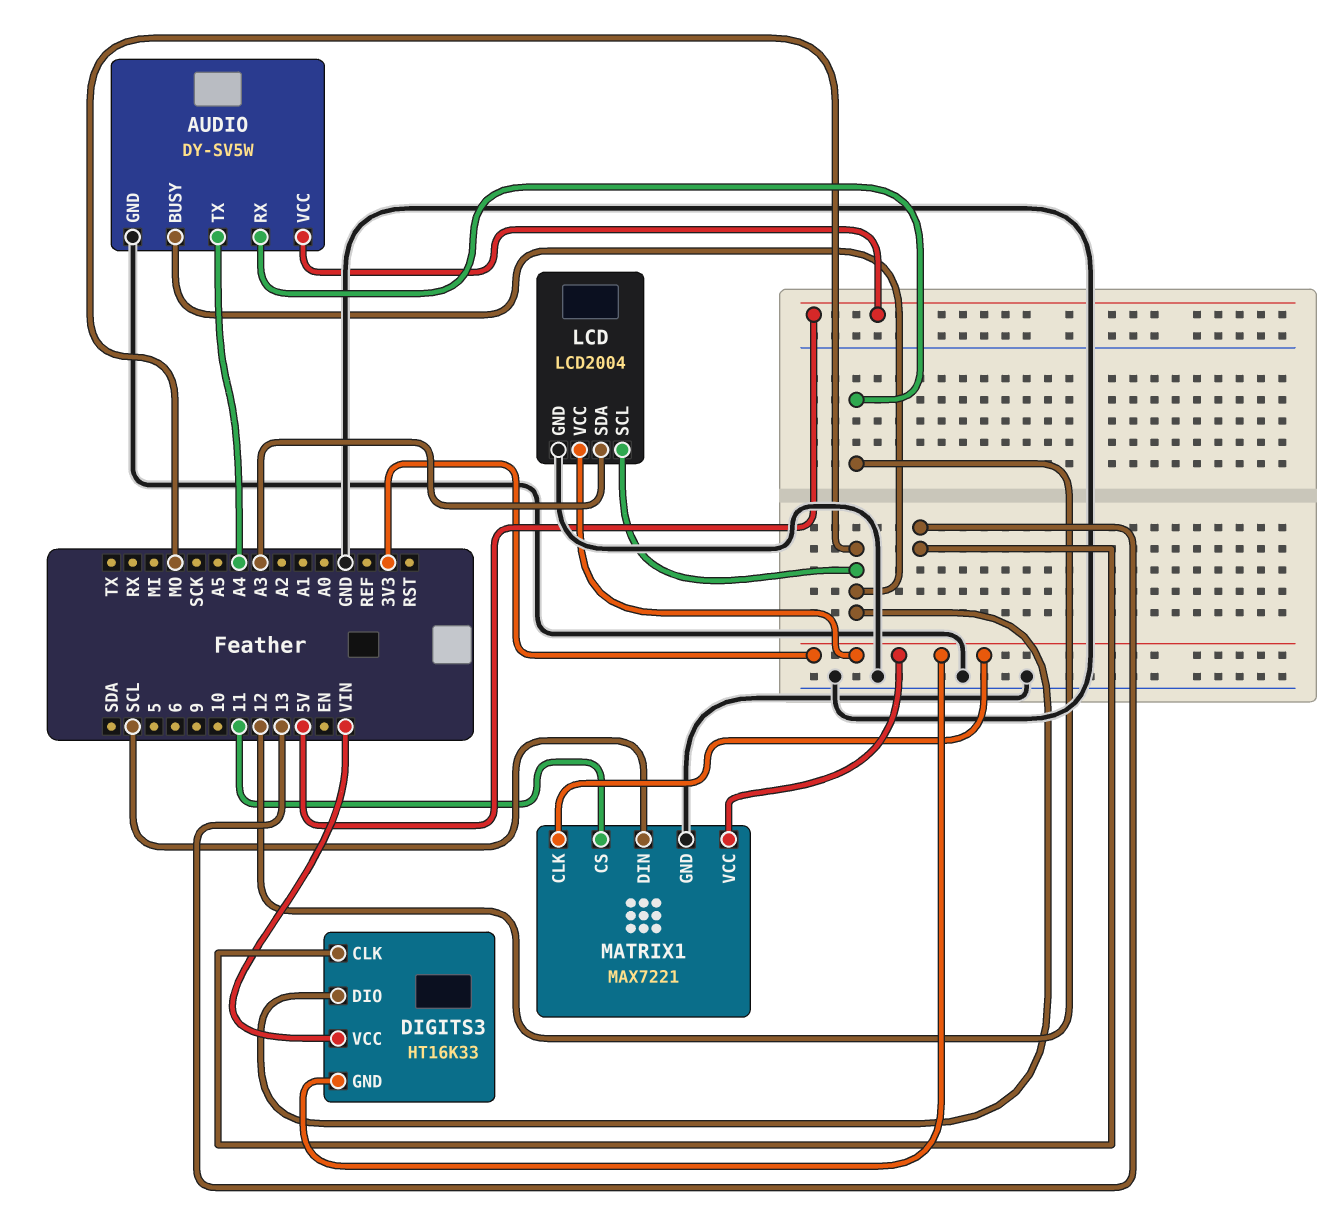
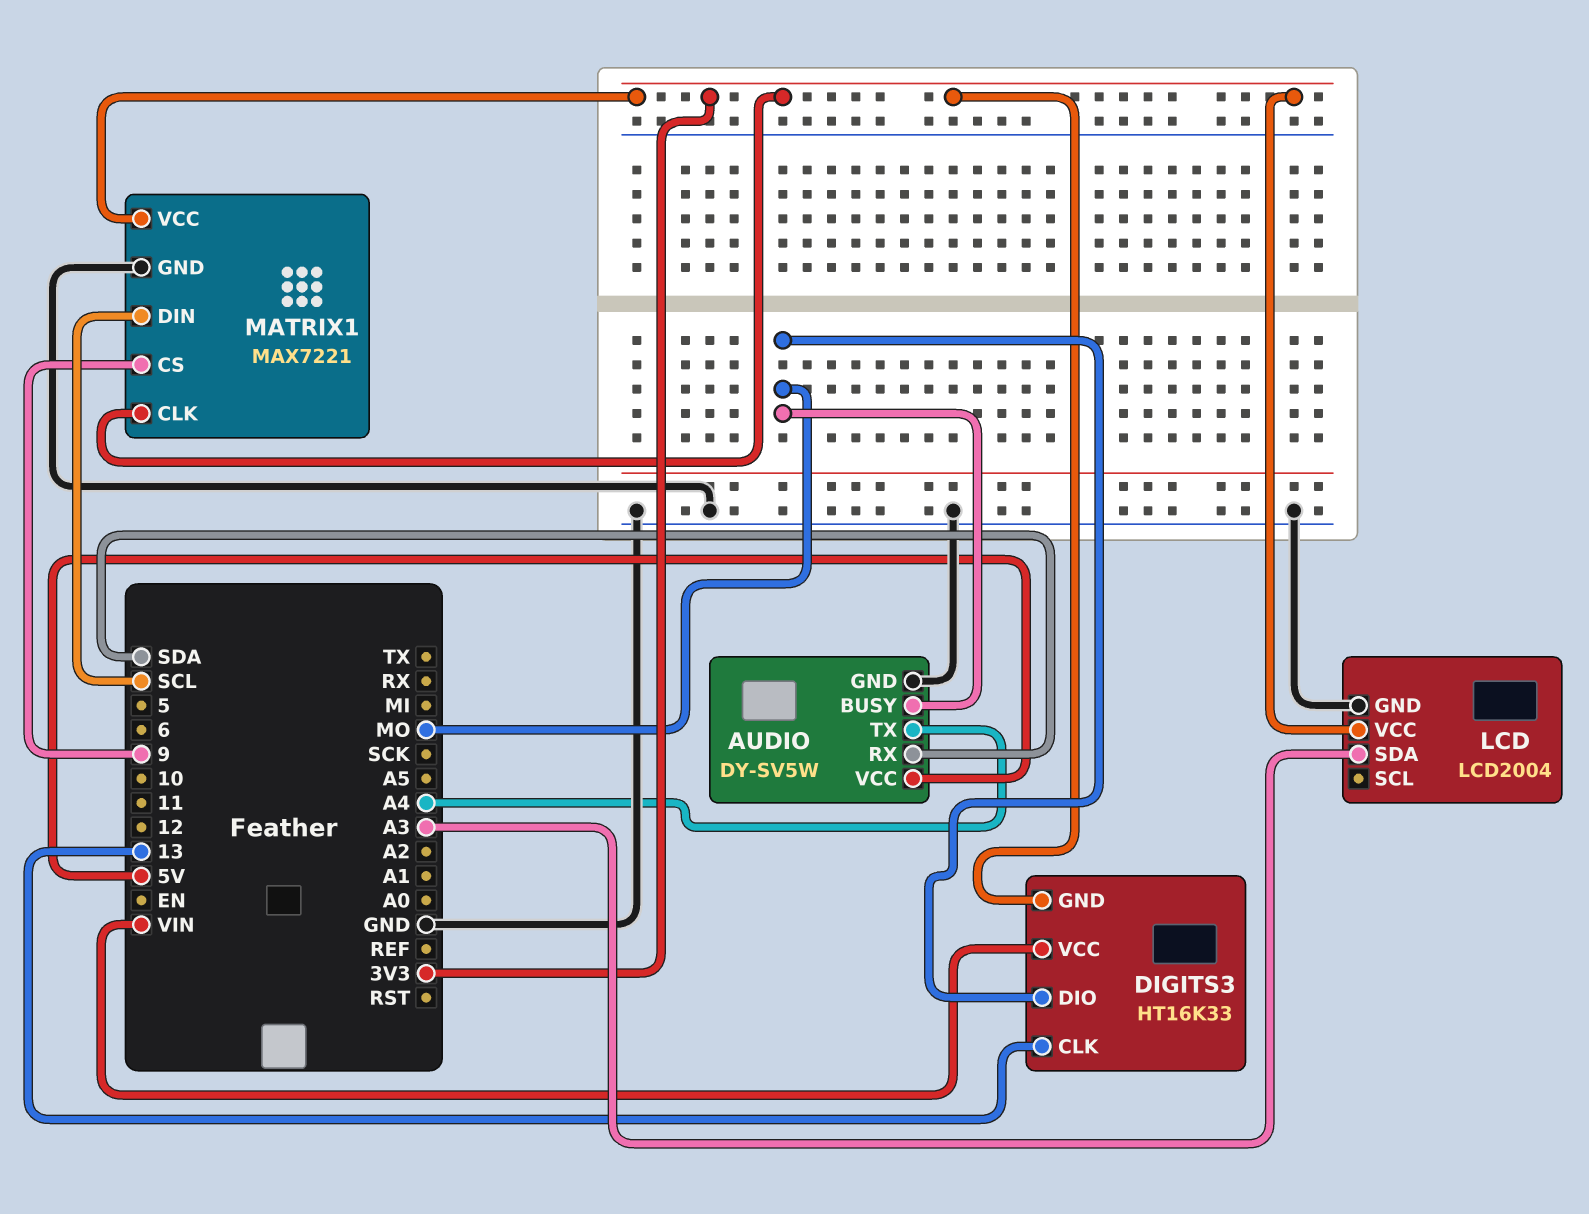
AUDIO pin RX: 12 -> SDA
LCD pin SCL: MO -> none
MATRIX1 pin CS: 11 -> 9

